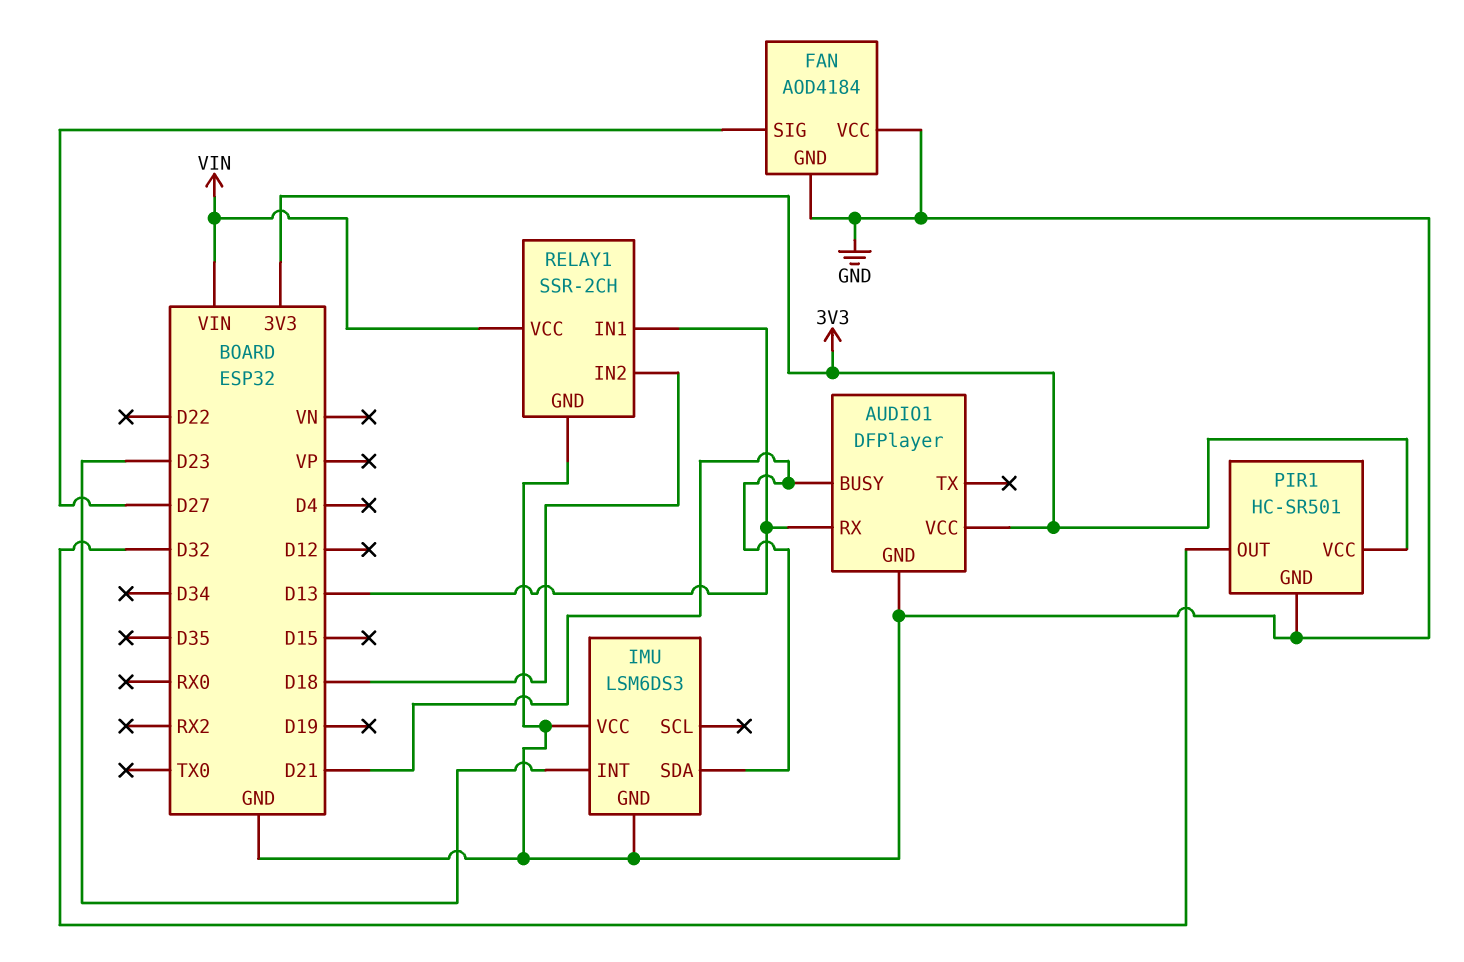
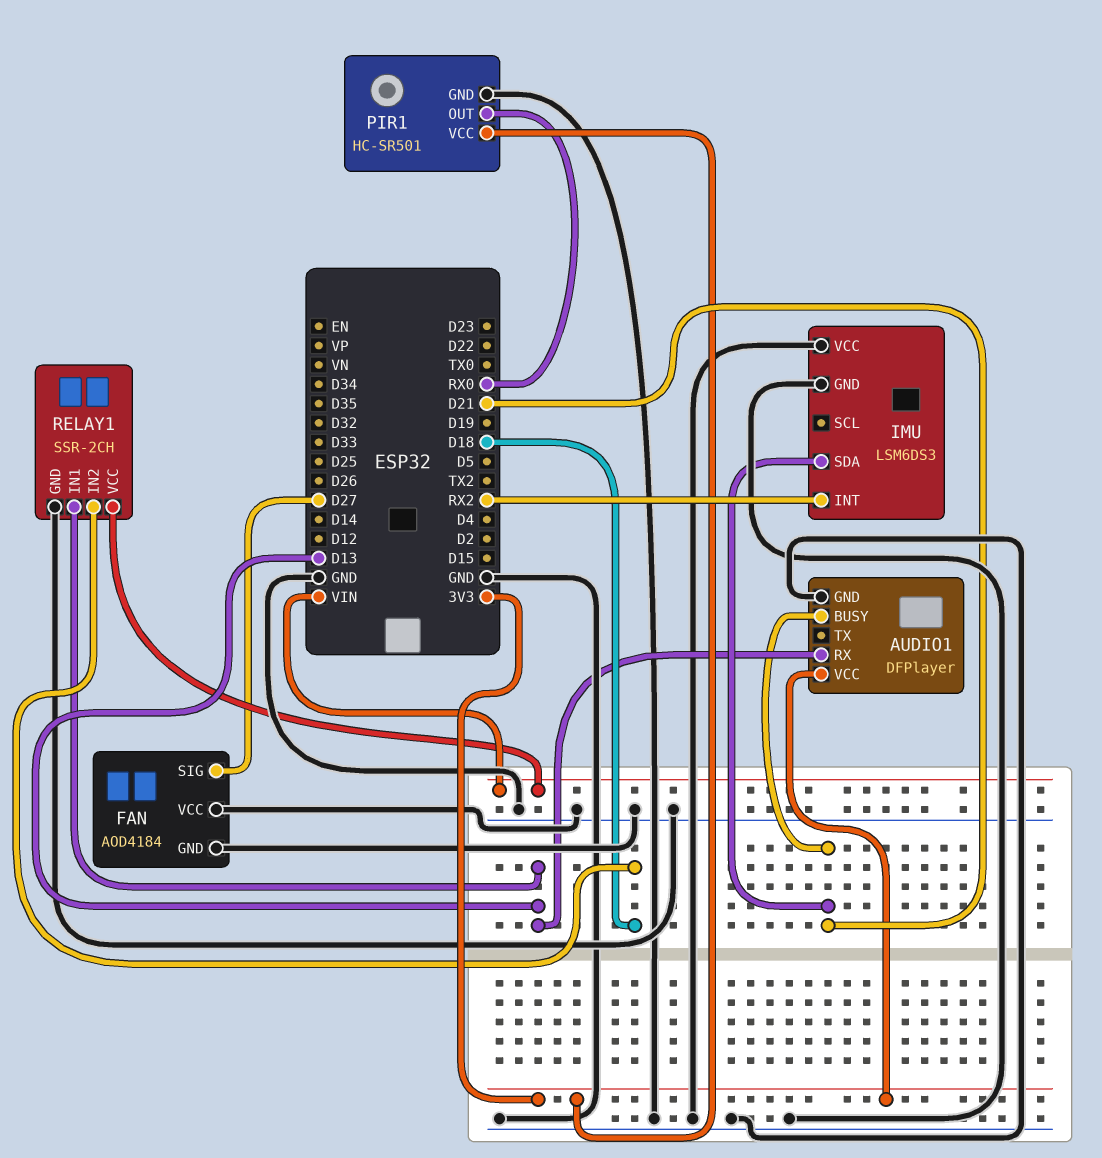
IMU pin INT: D23 -> RX2
PIR1 pin OUT: D32 -> RX0

